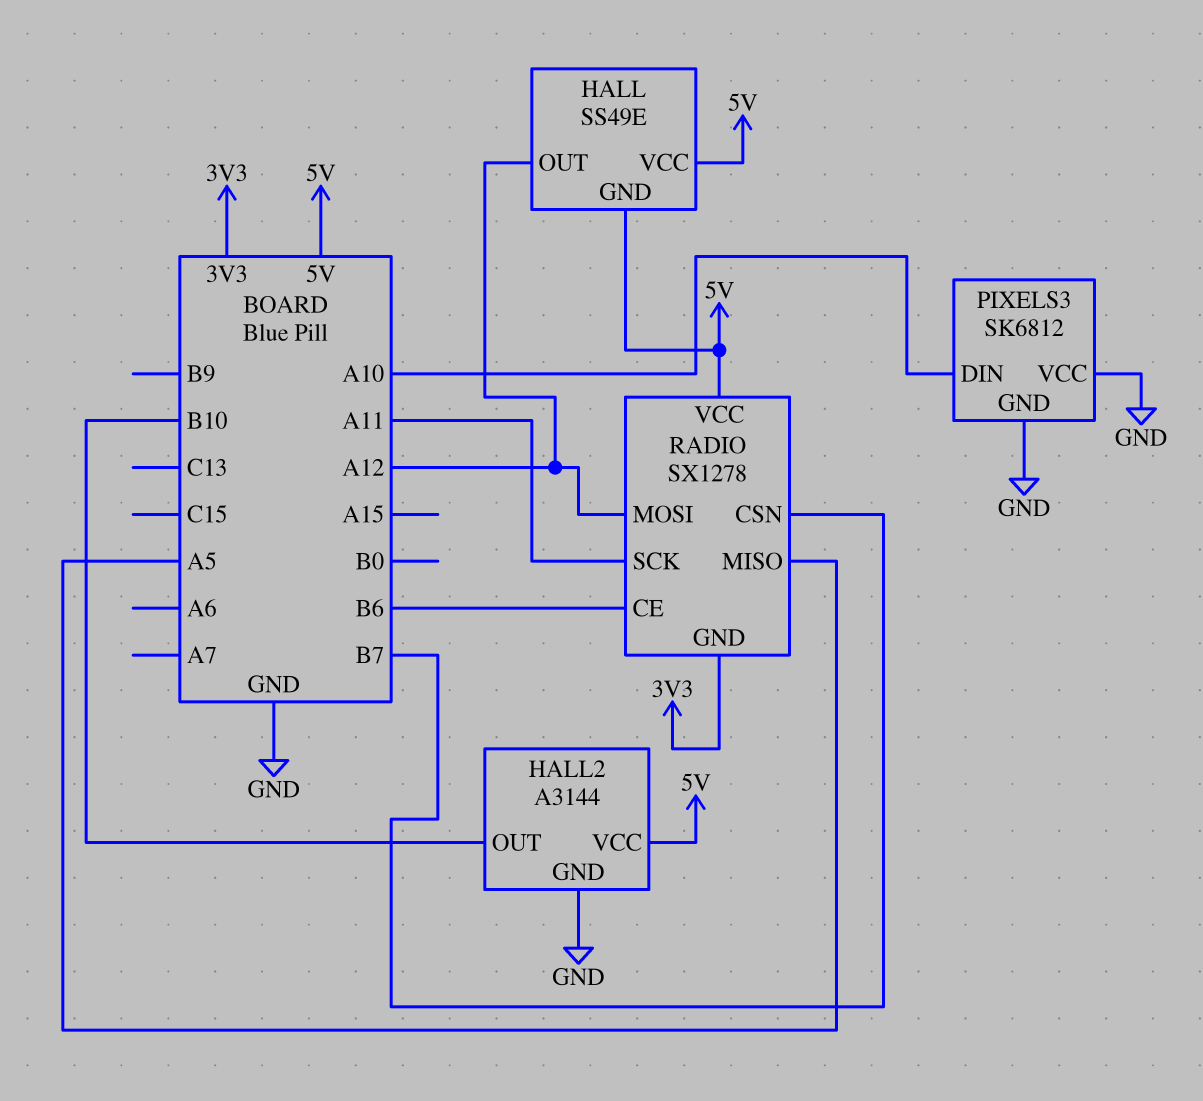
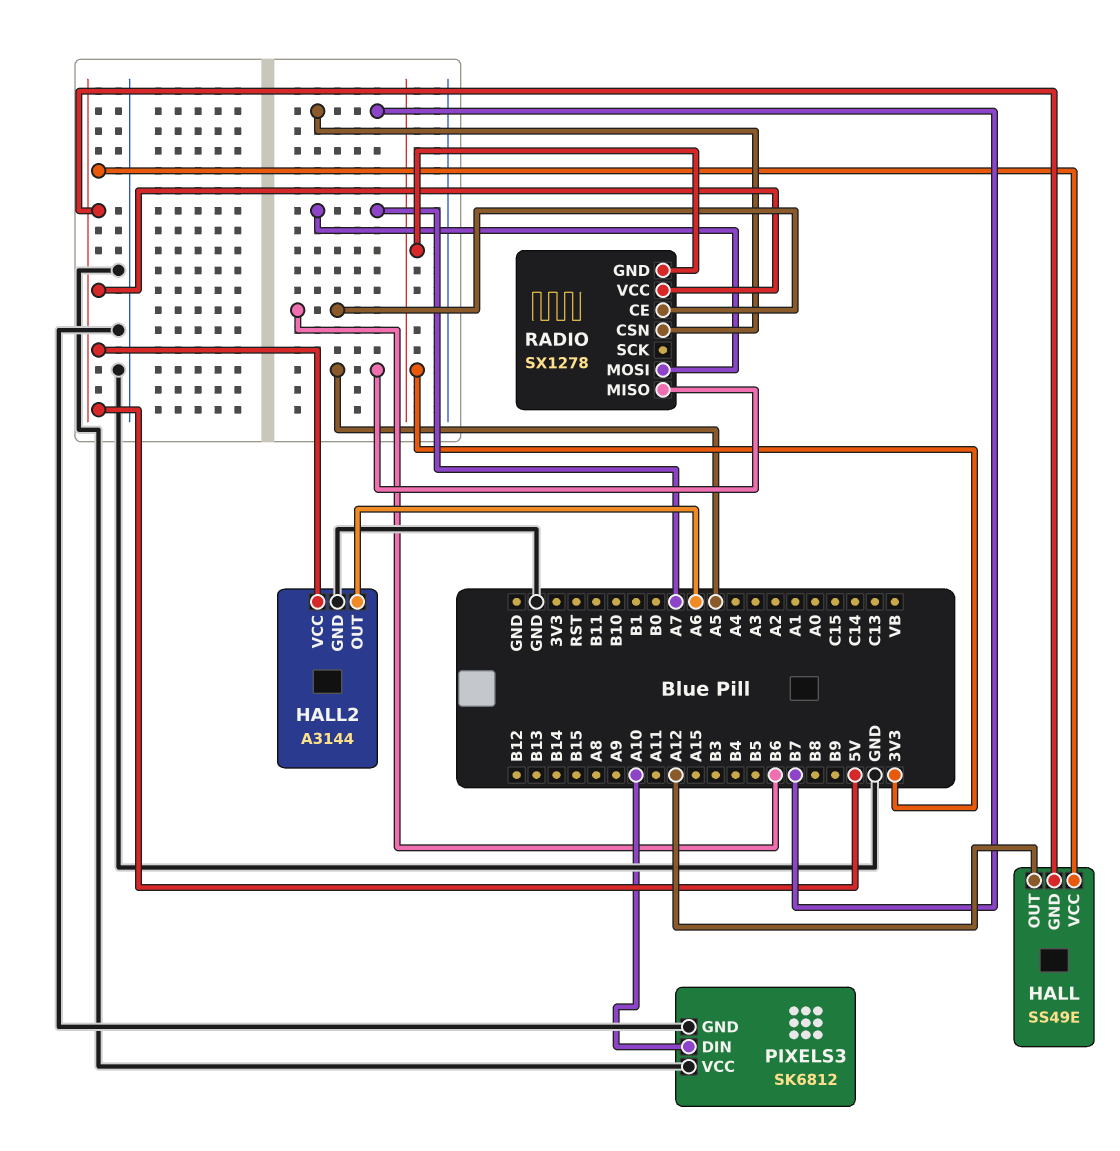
HALL2 pin OUT: B10 -> A6
RADIO pin MOSI: A12 -> A7
RADIO pin SCK: A11 -> none

